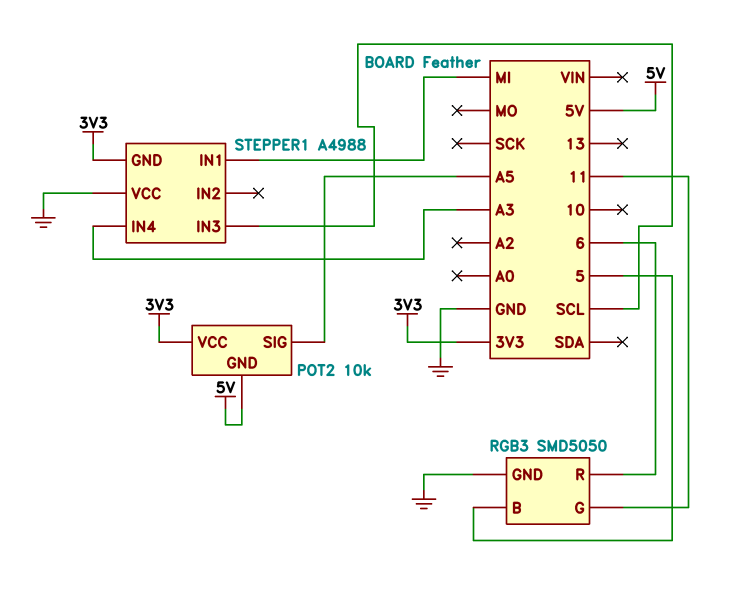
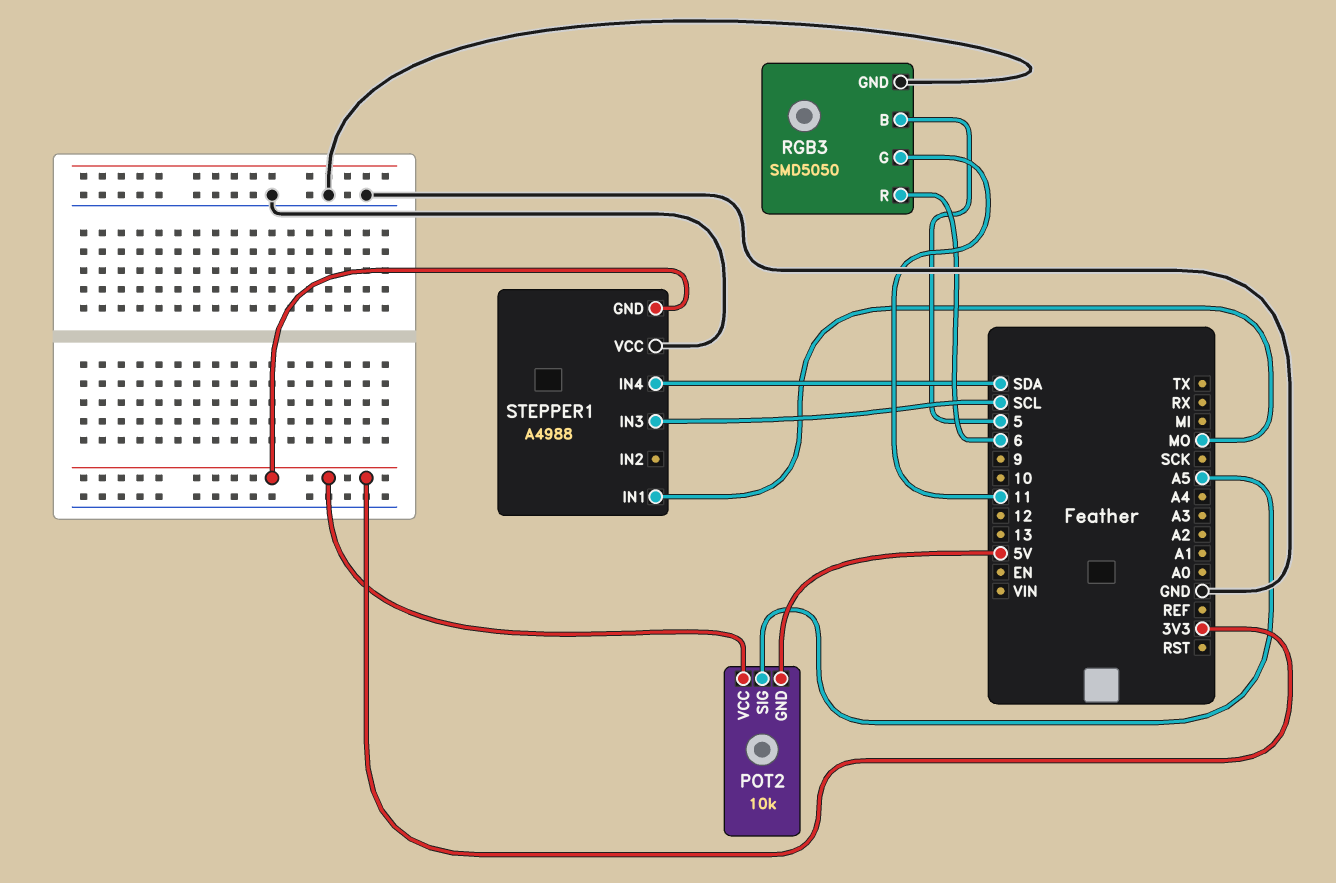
STEPPER1 pin IN1: MI -> MO
STEPPER1 pin IN4: A3 -> SDA

